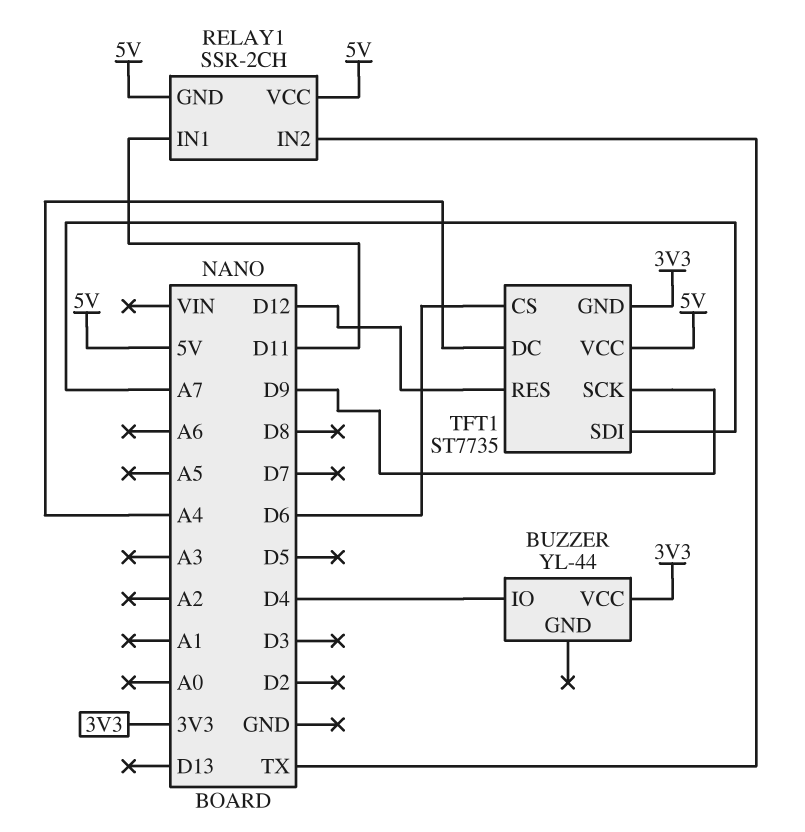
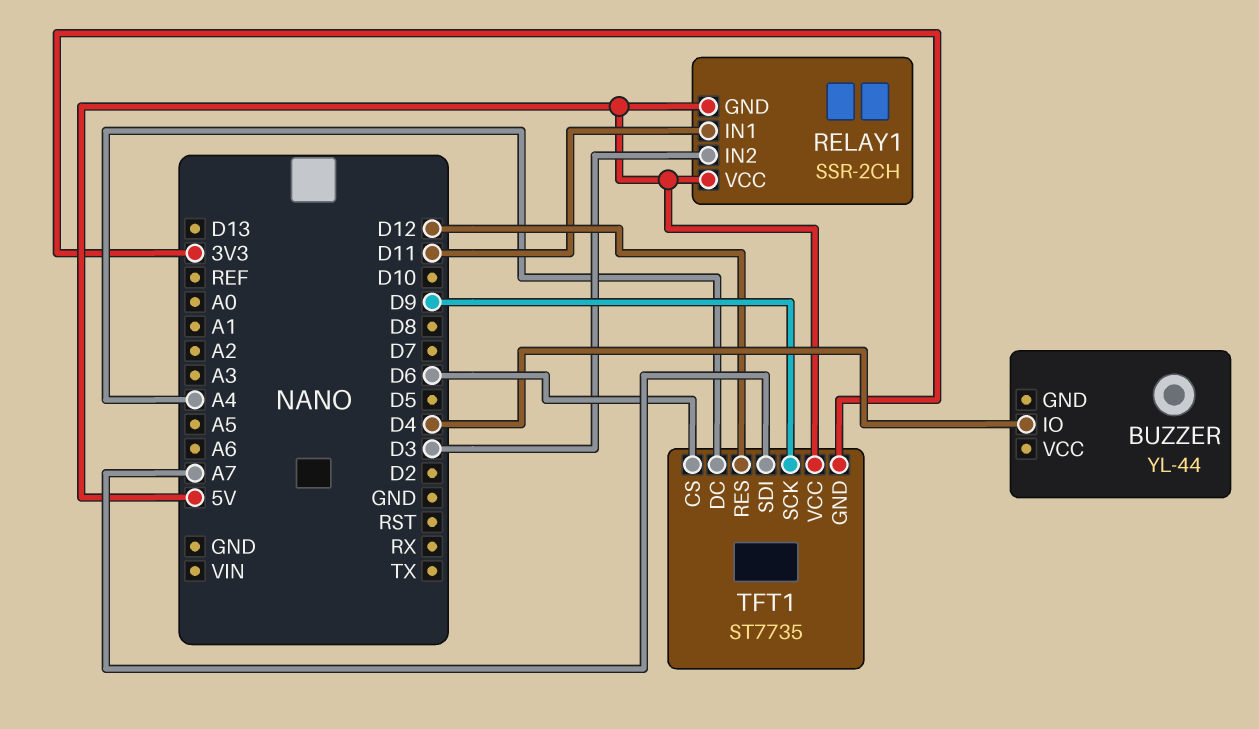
BUZZER pin VCC: 3V3 -> none
RELAY1 pin IN2: TX -> D3

